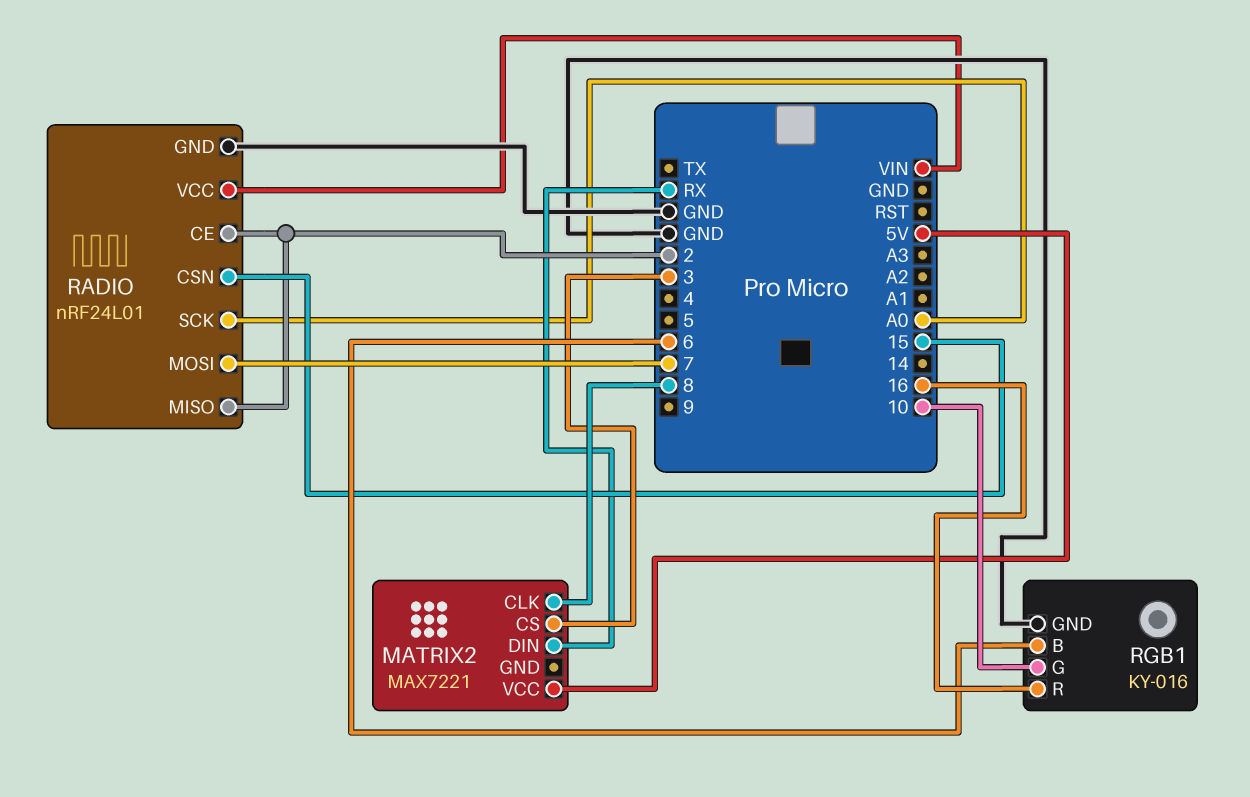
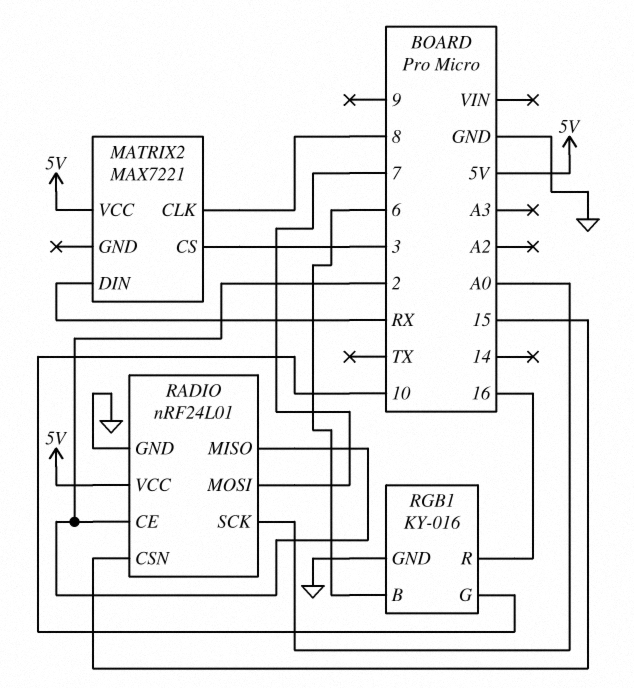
RADIO pin VCC: VIN -> 5V

